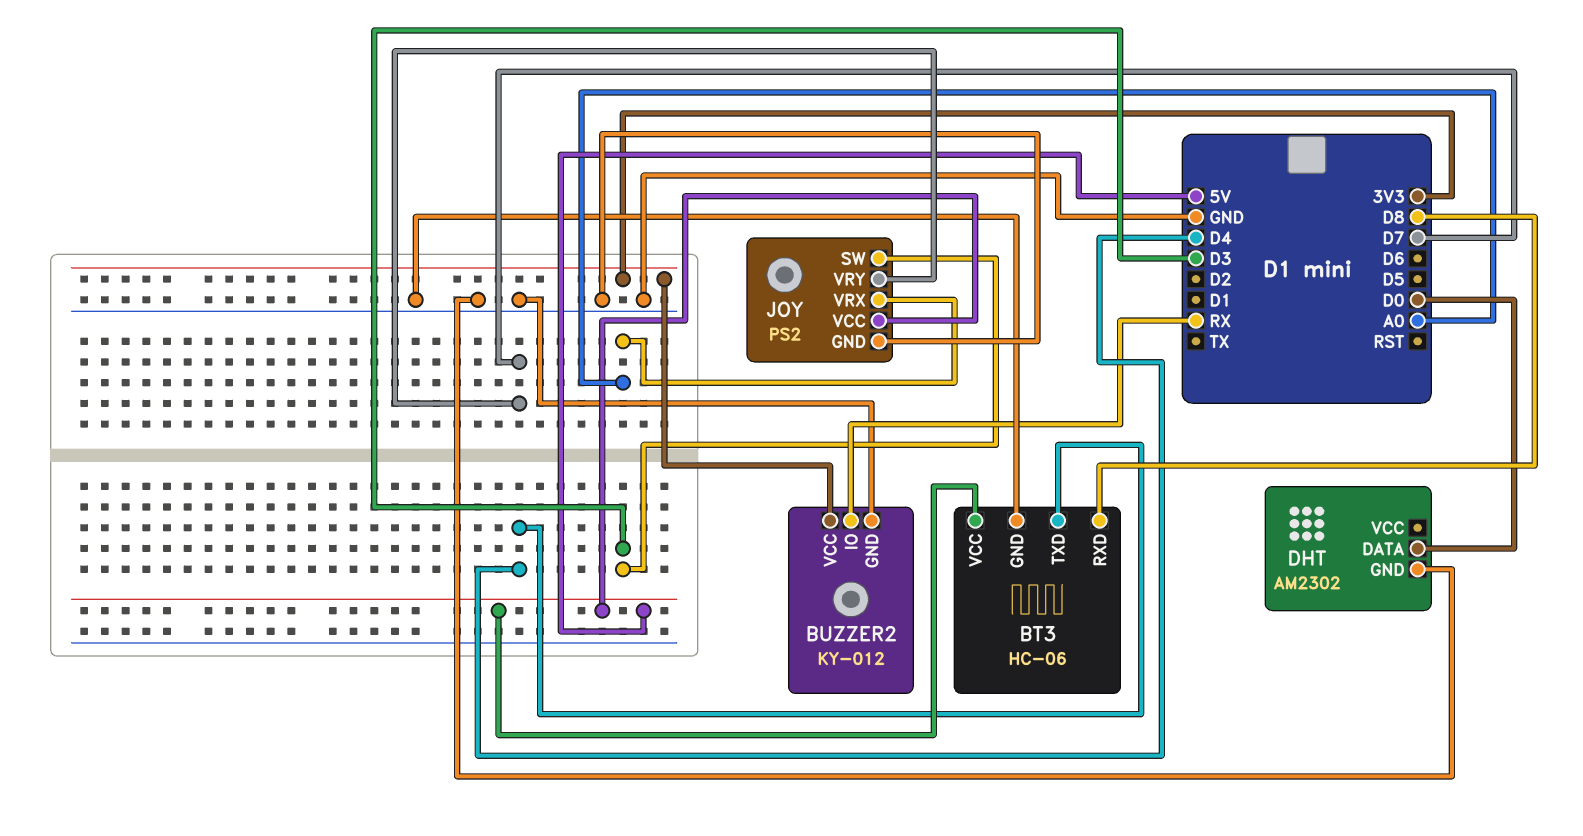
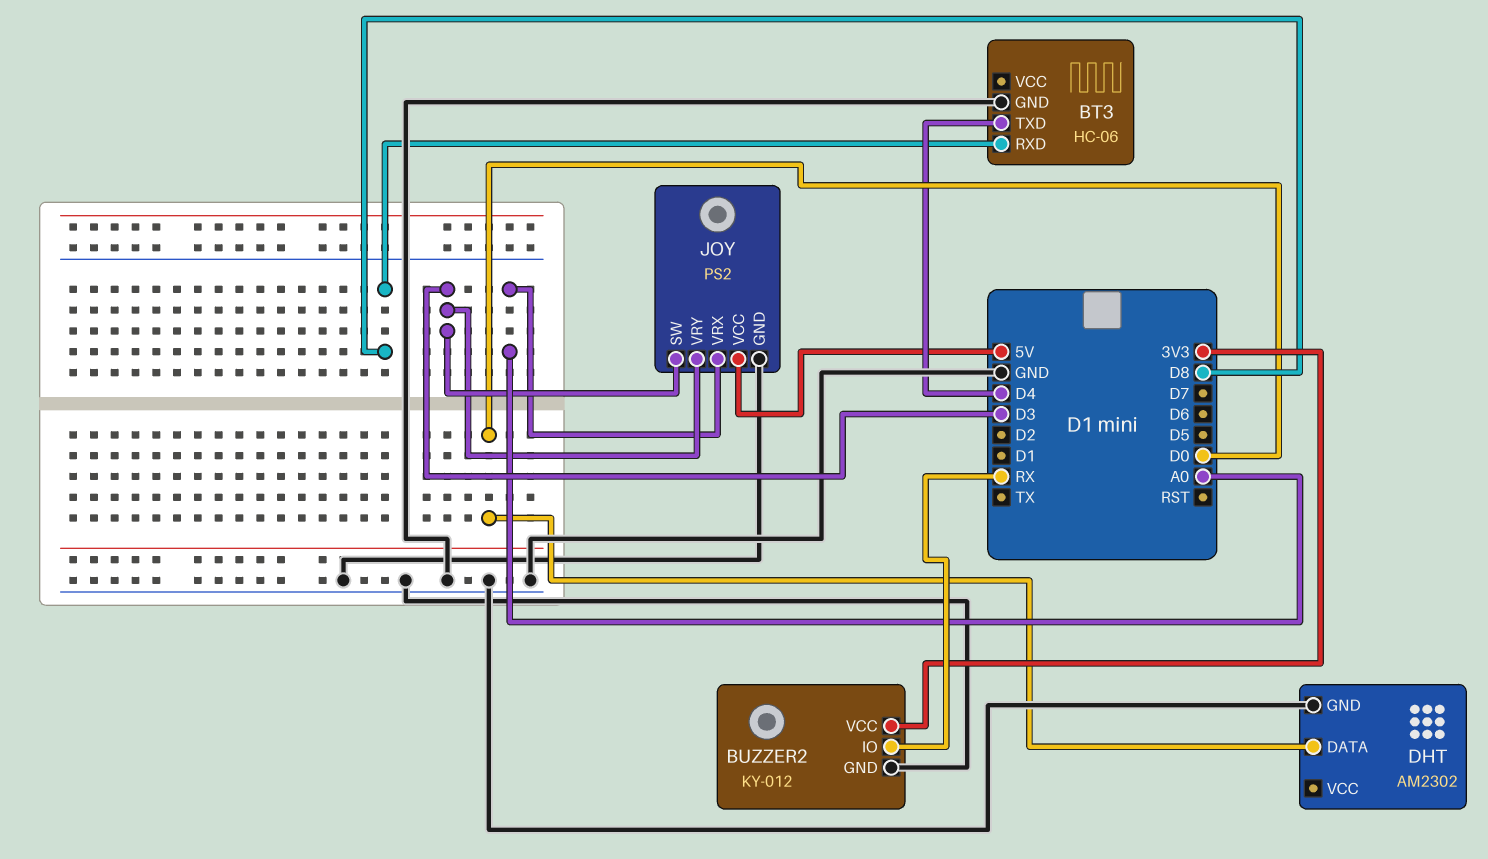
BT3 pin VCC: 5V -> none
JOY pin VRY: D7 -> D3

